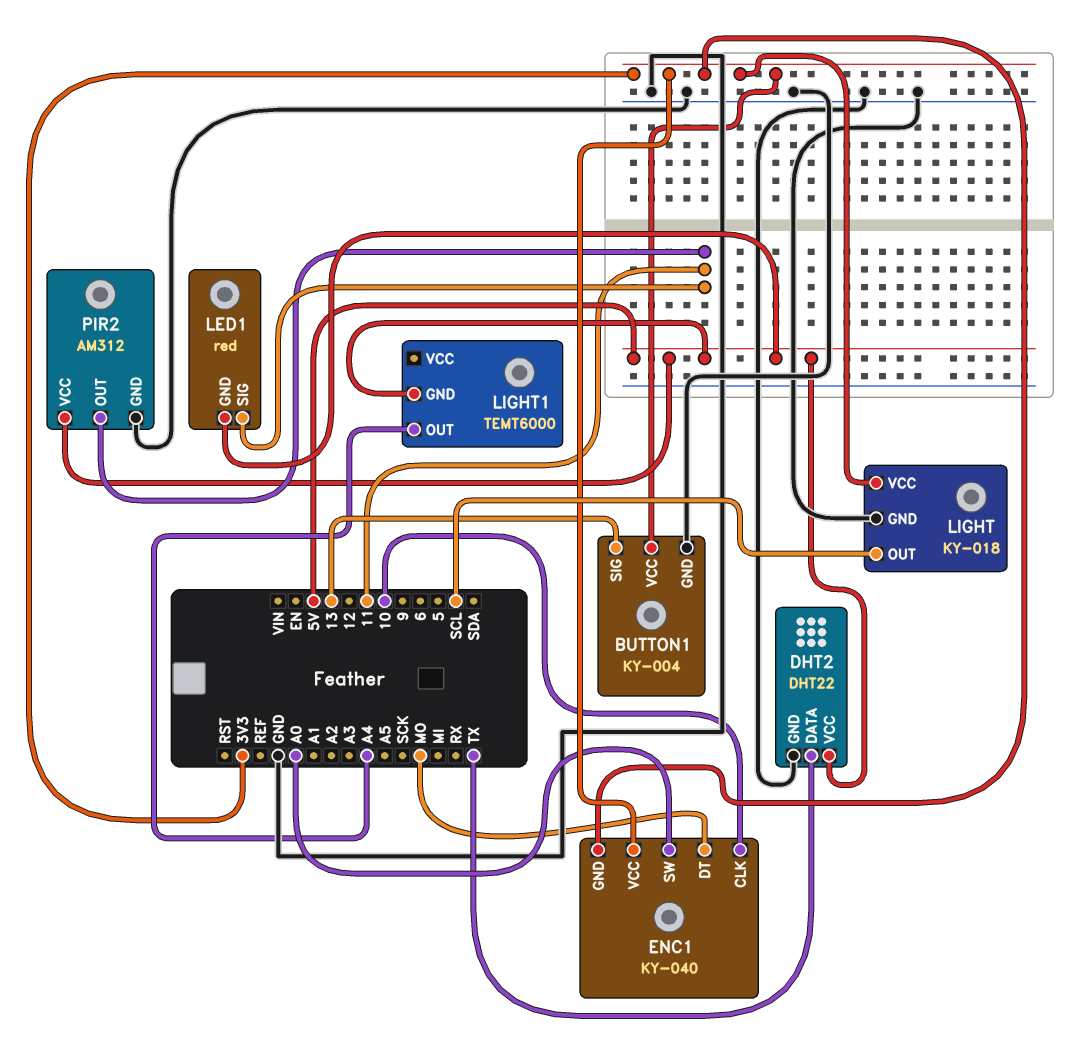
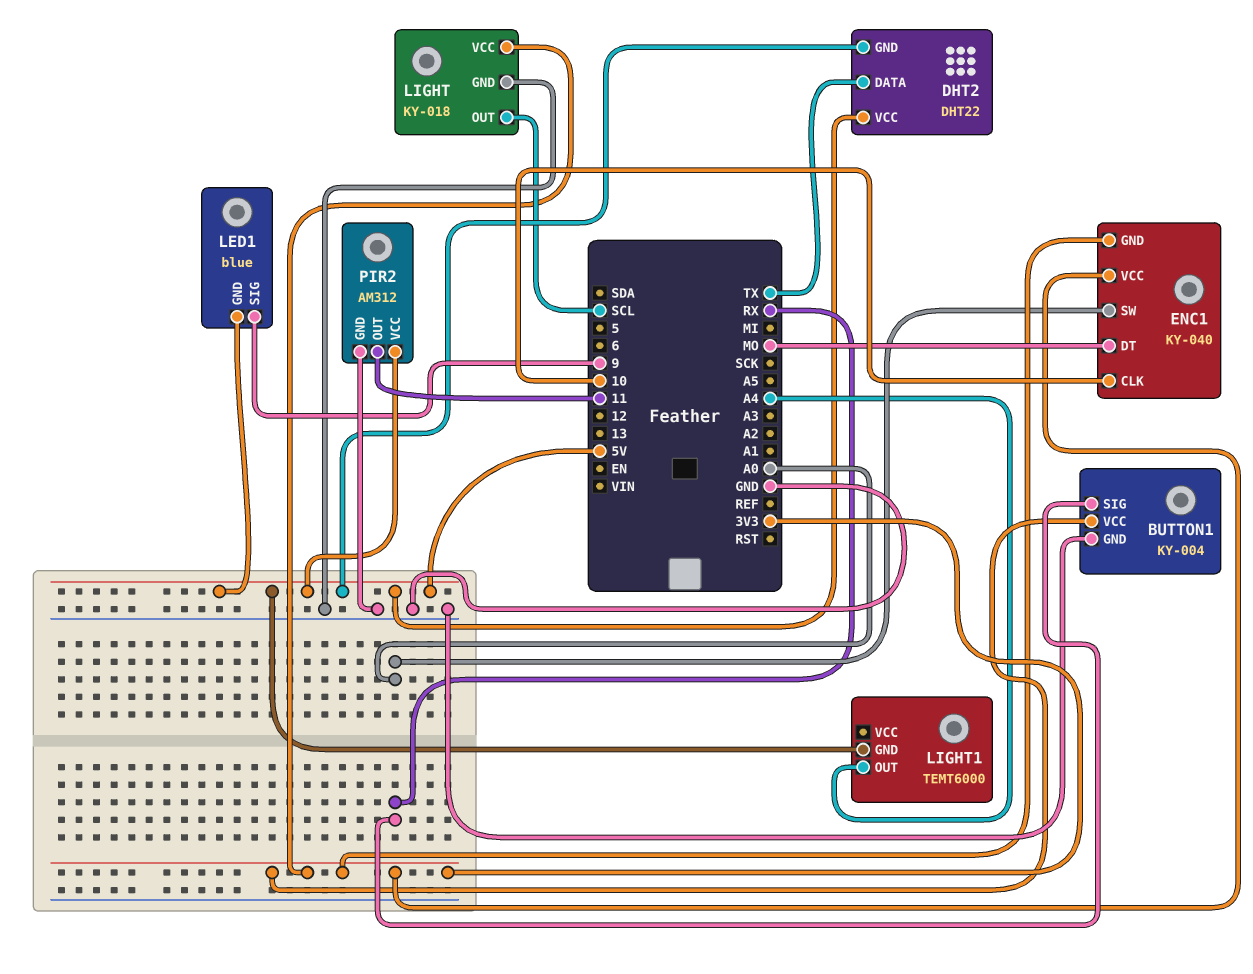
BUTTON1 pin SIG: 13 -> RX
DHT2 pin GND: GND -> 5V
LED1: red -> blue
LED1 pin SIG: 11 -> 9

